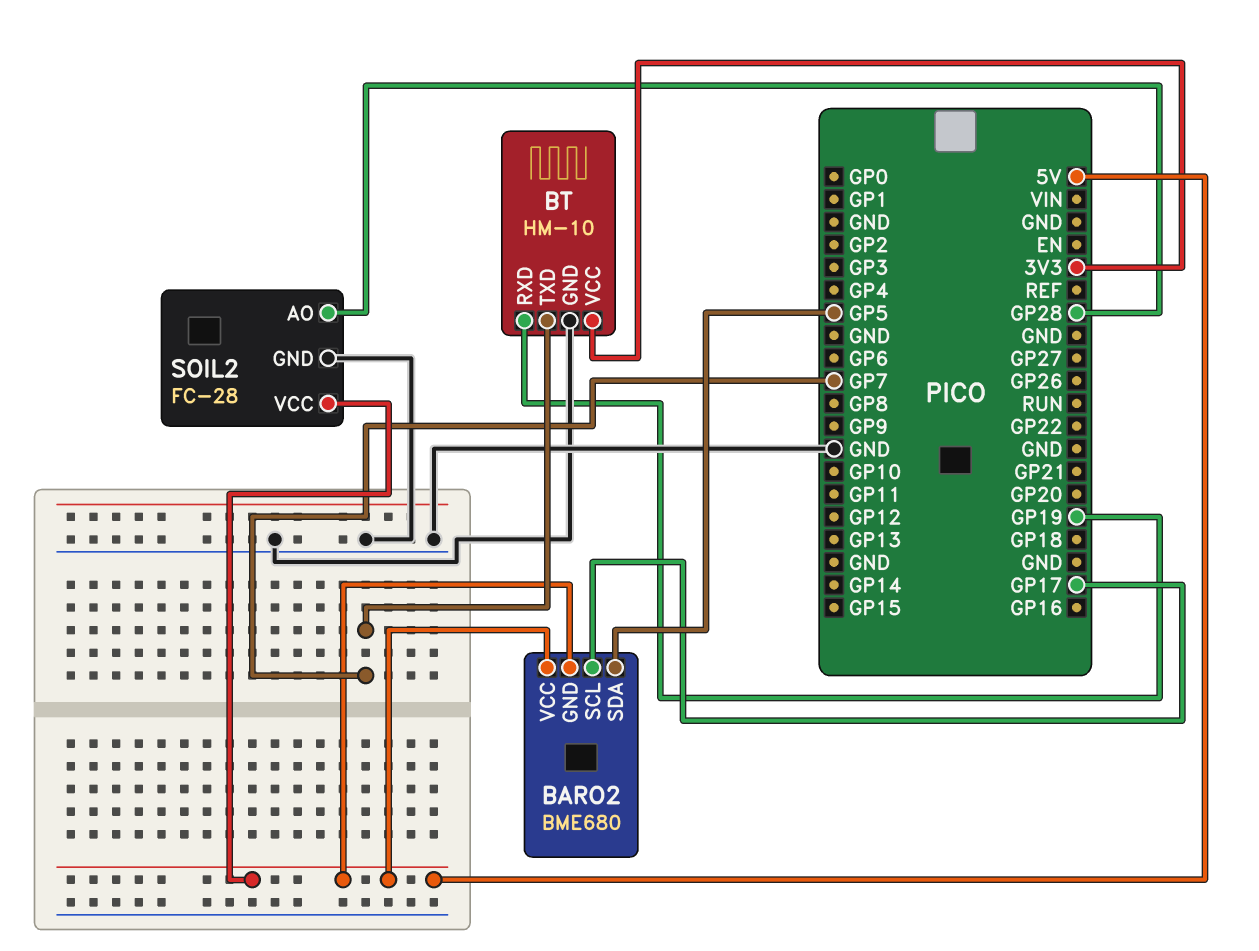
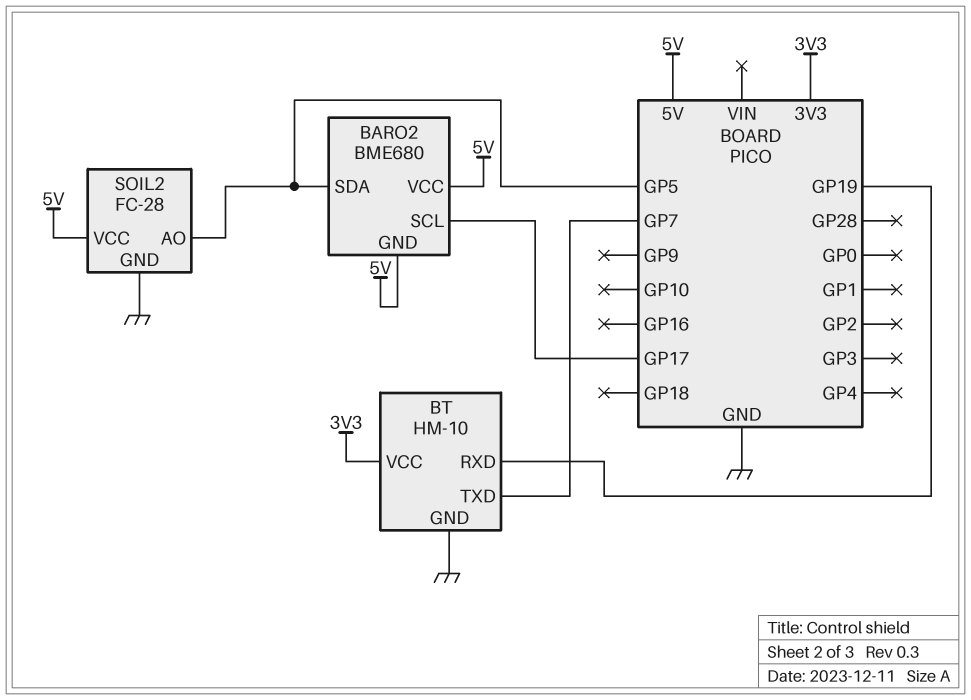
SOIL2 pin AO: GP28 -> GP5

